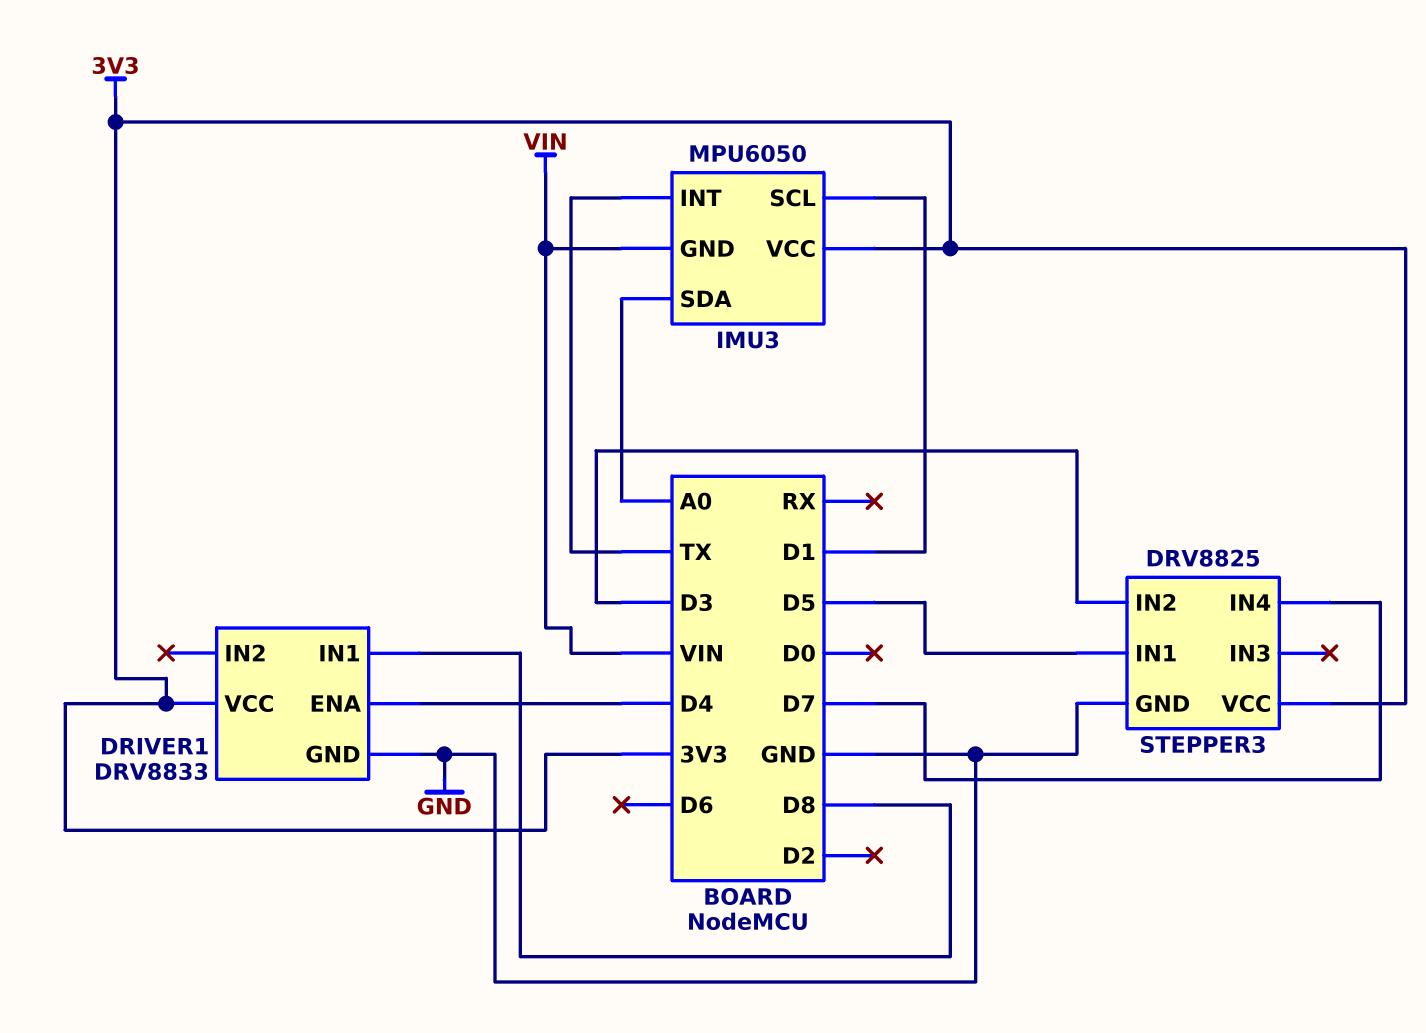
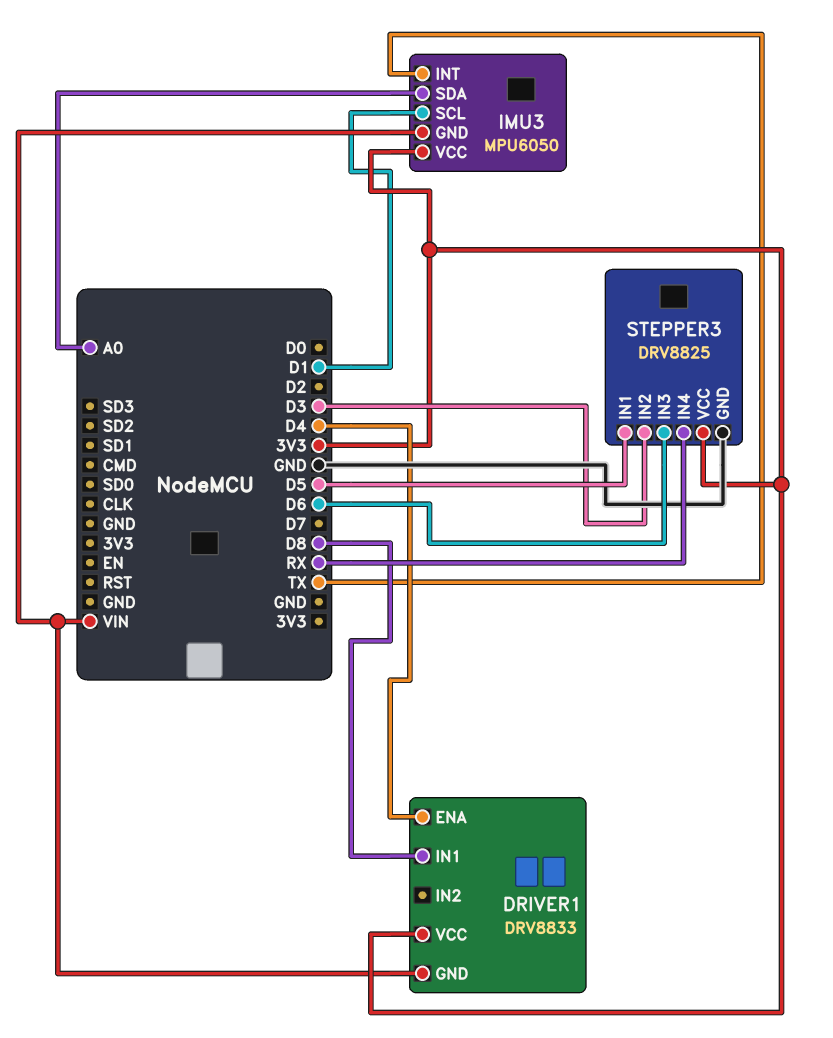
DRIVER1 pin GND: GND -> VIN
STEPPER3 pin IN3: none -> D6
STEPPER3 pin IN4: D7 -> RX

